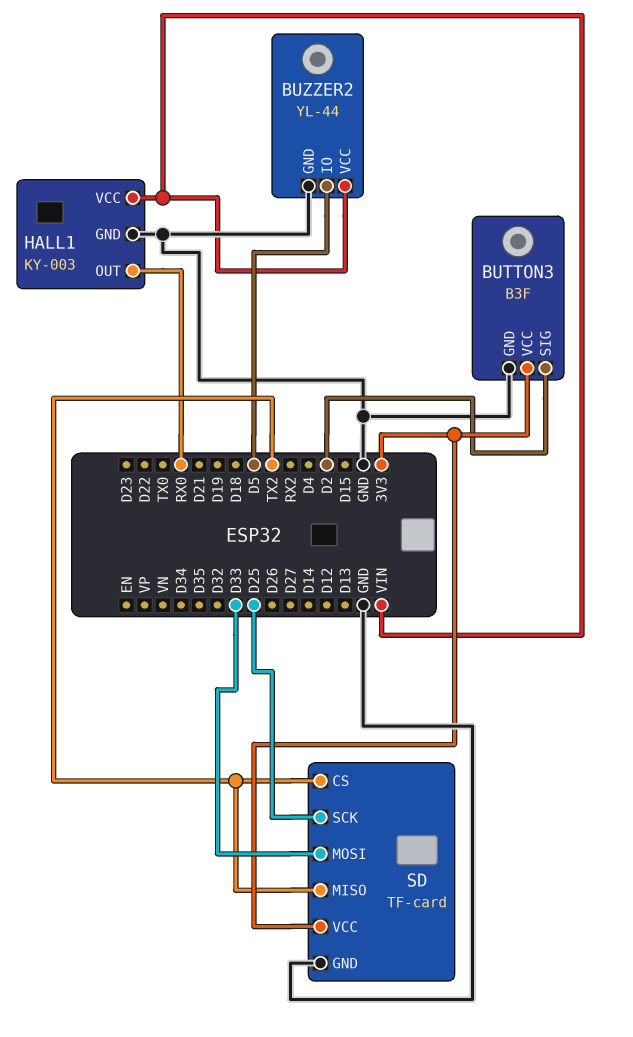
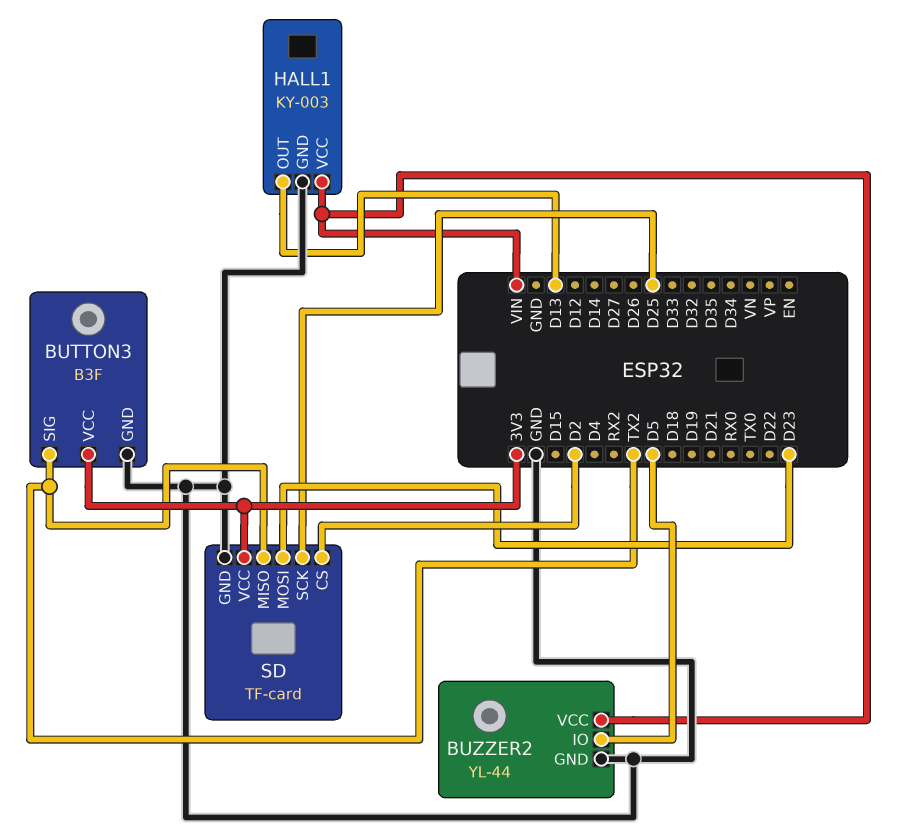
BUTTON3 pin SIG: D2 -> TX2
HALL1 pin OUT: RX0 -> D13
SD pin CS: TX2 -> D2
SD pin MOSI: D33 -> D23

